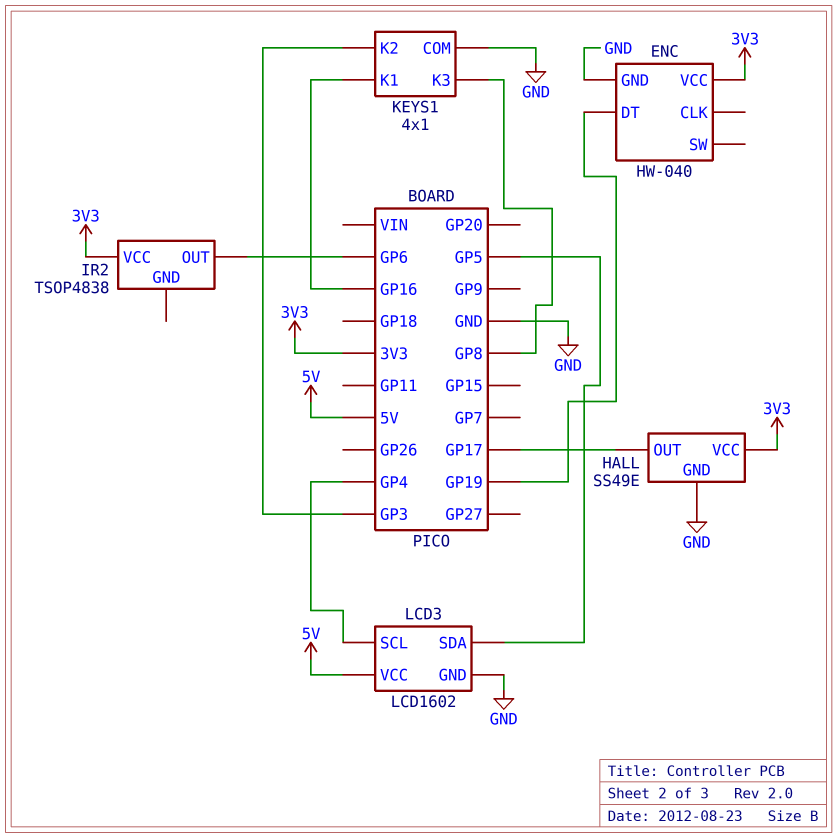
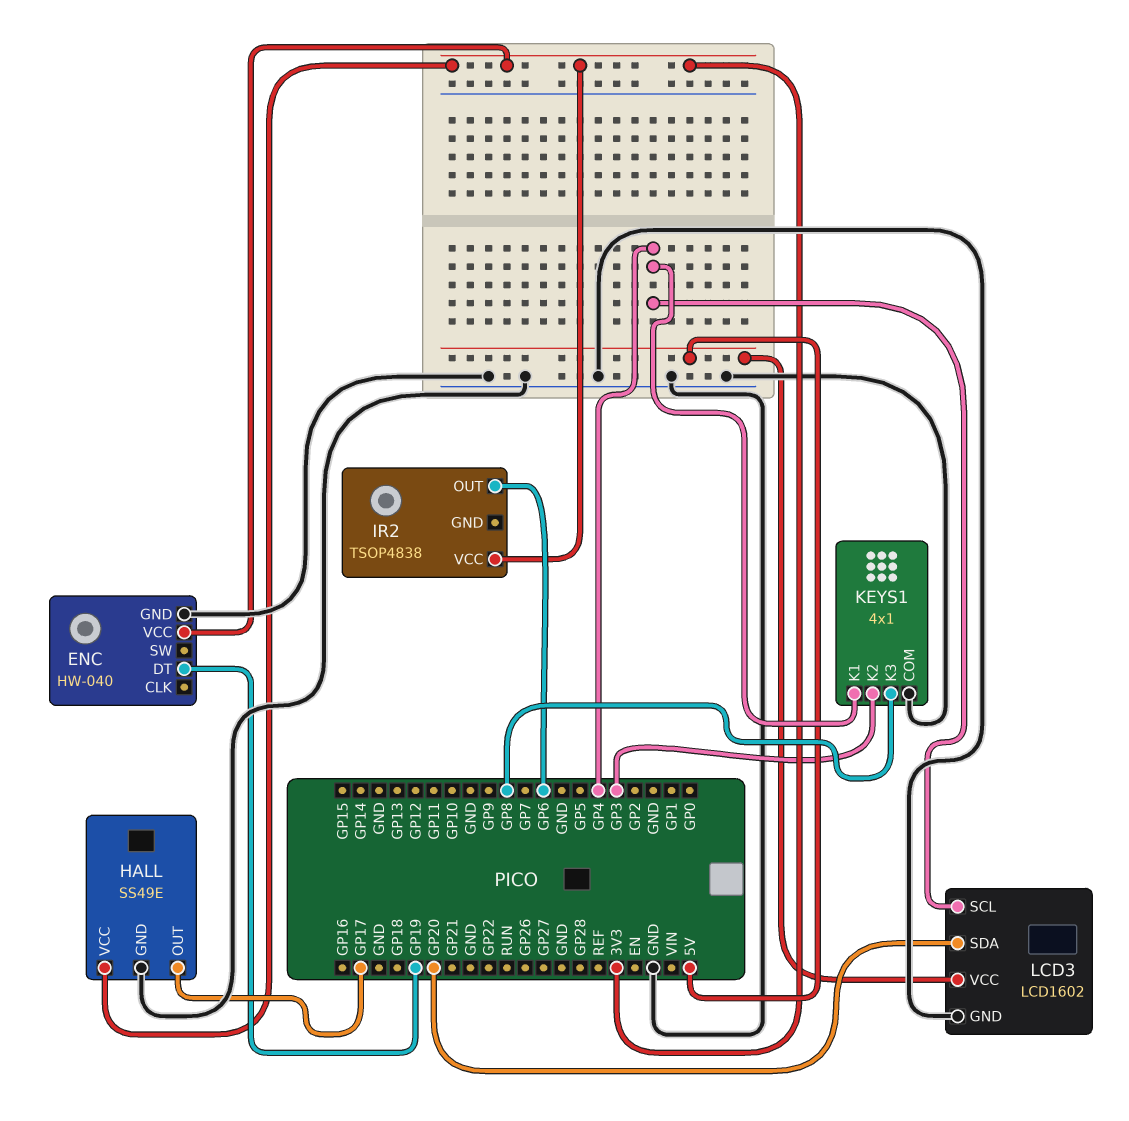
KEYS1 pin K1: GP16 -> GP4
LCD3 pin SDA: GP5 -> GP20

